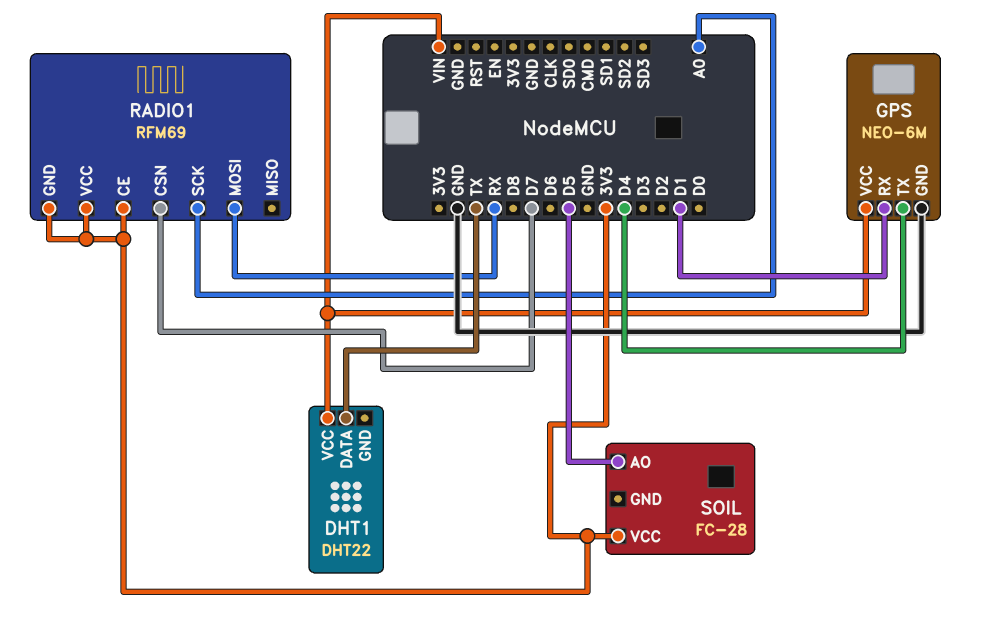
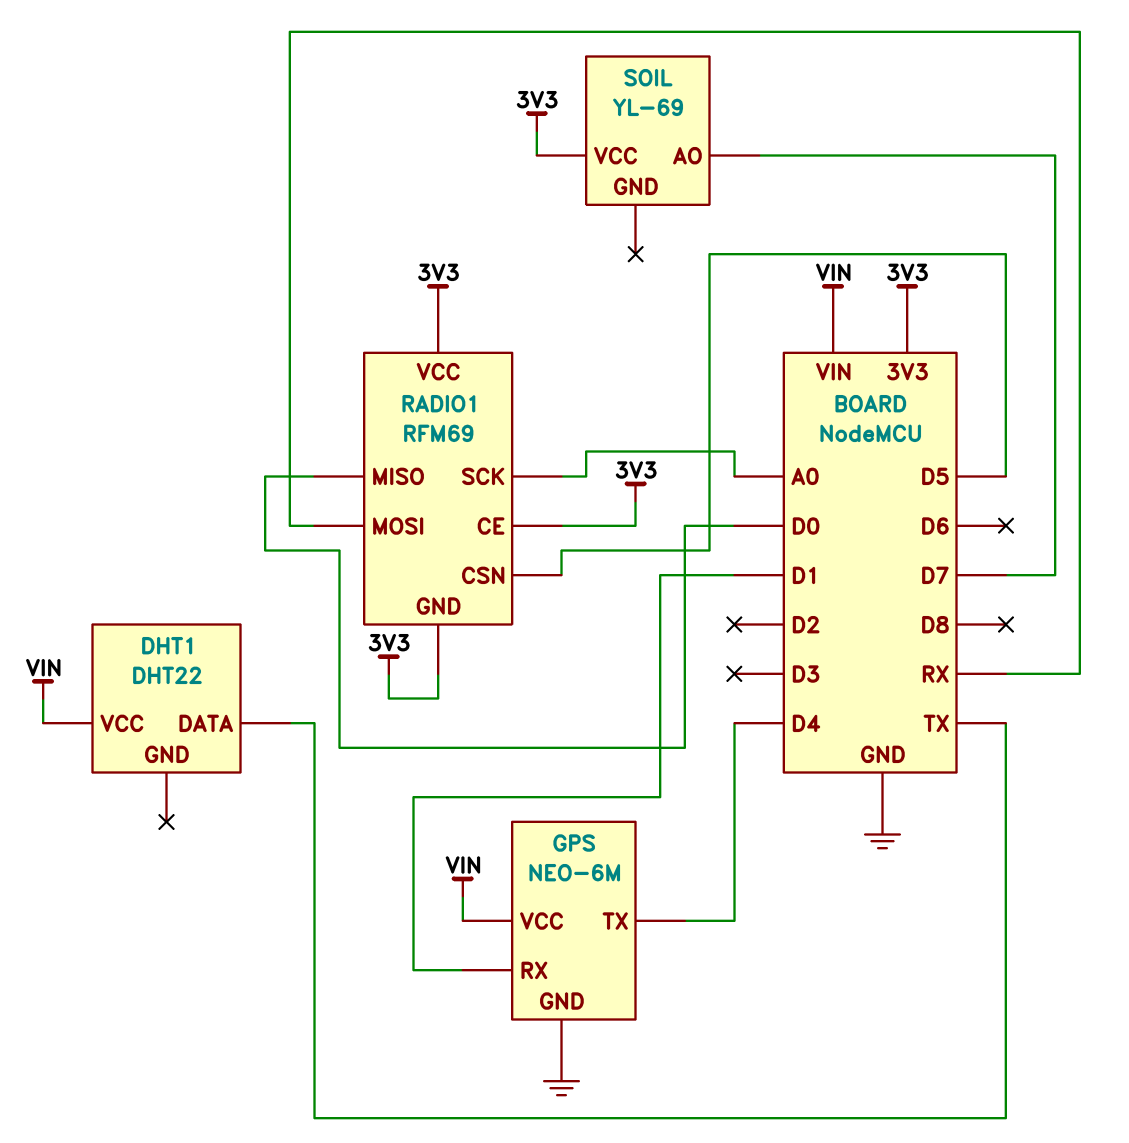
RADIO1 pin CSN: D7 -> D5
RADIO1 pin MISO: none -> D0
SOIL: FC-28 -> YL-69
SOIL pin AO: D5 -> D7

